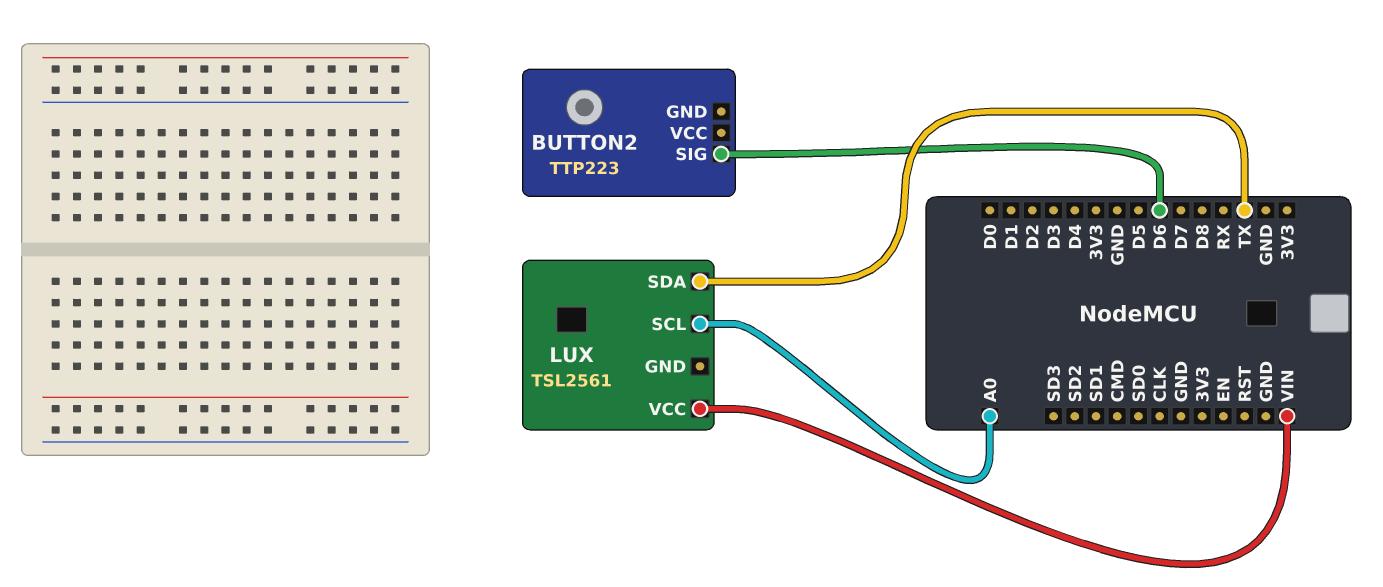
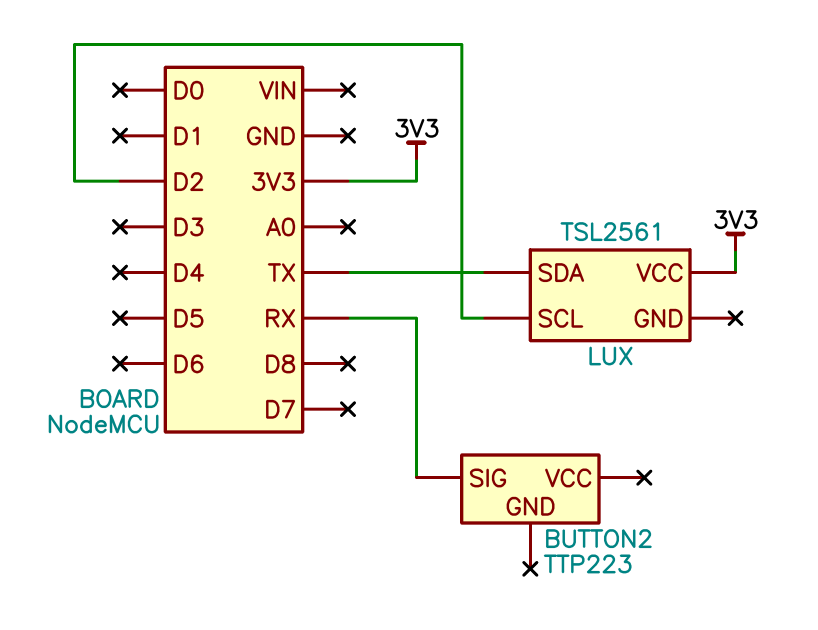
BUTTON2 pin SIG: D6 -> RX
LUX pin SCL: A0 -> D2
LUX pin VCC: VIN -> 3V3

